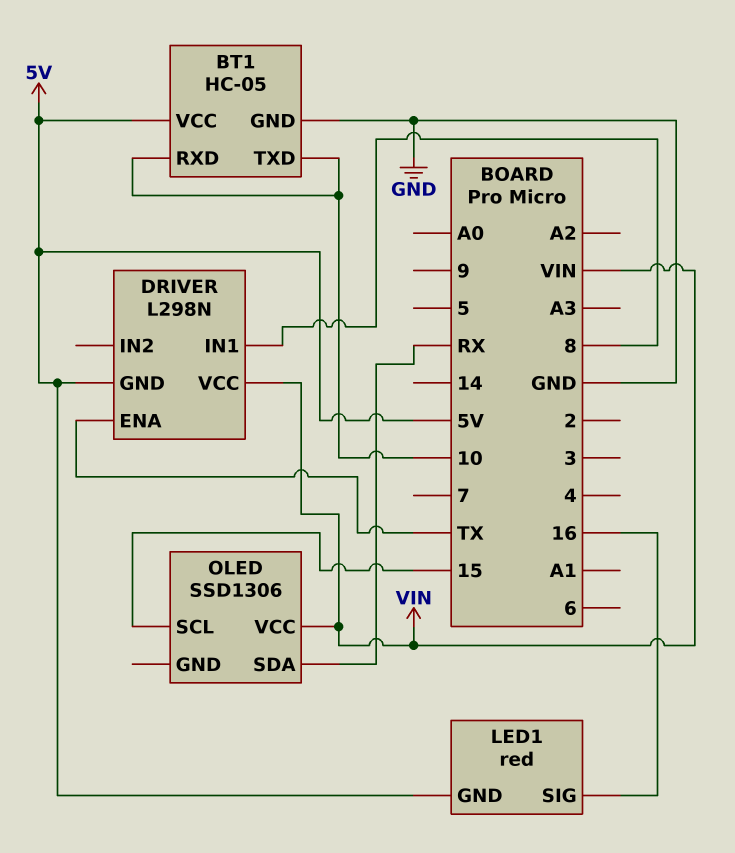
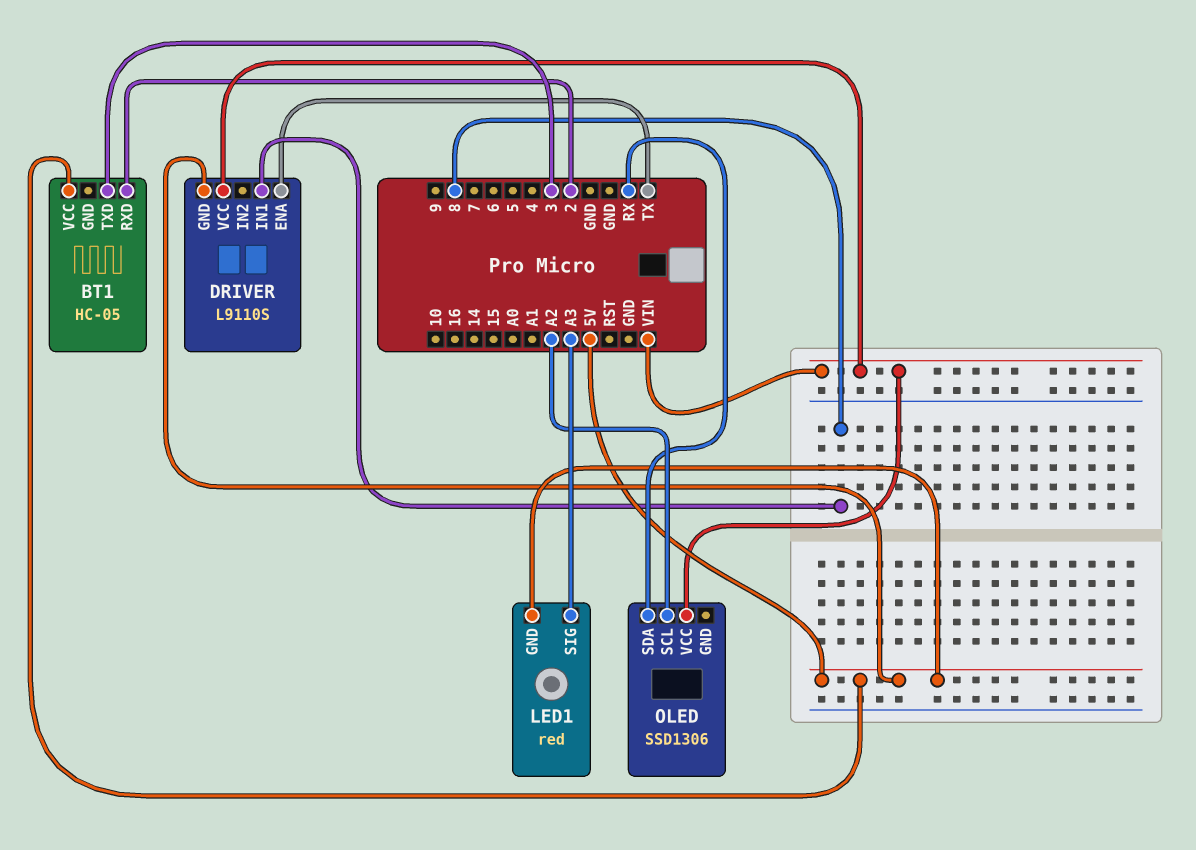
BT1 pin GND: GND -> none
BT1 pin RXD: 10 -> 2
BT1 pin TXD: 10 -> 3
DRIVER: L298N -> L9110S
LED1 pin SIG: 16 -> A3
OLED pin SCL: 15 -> A2

